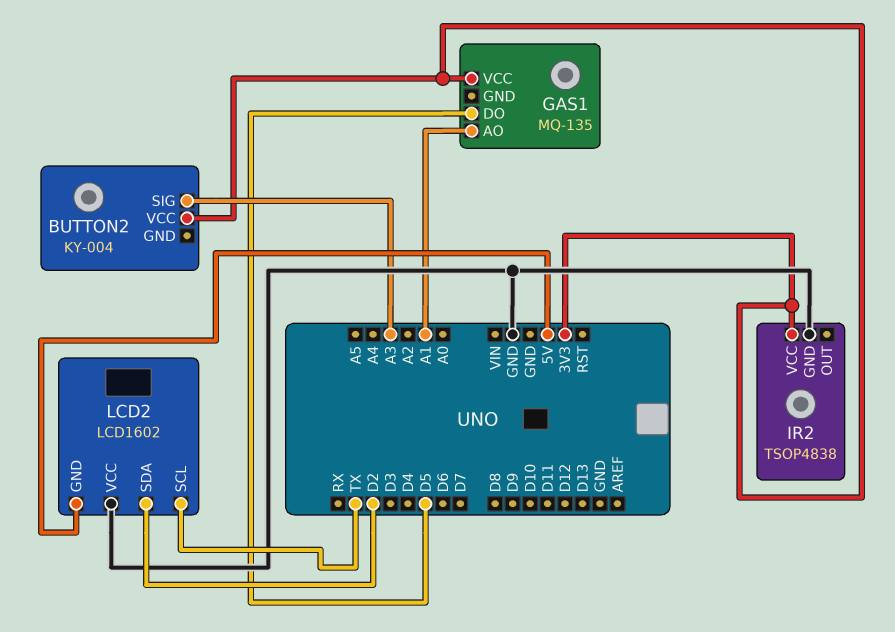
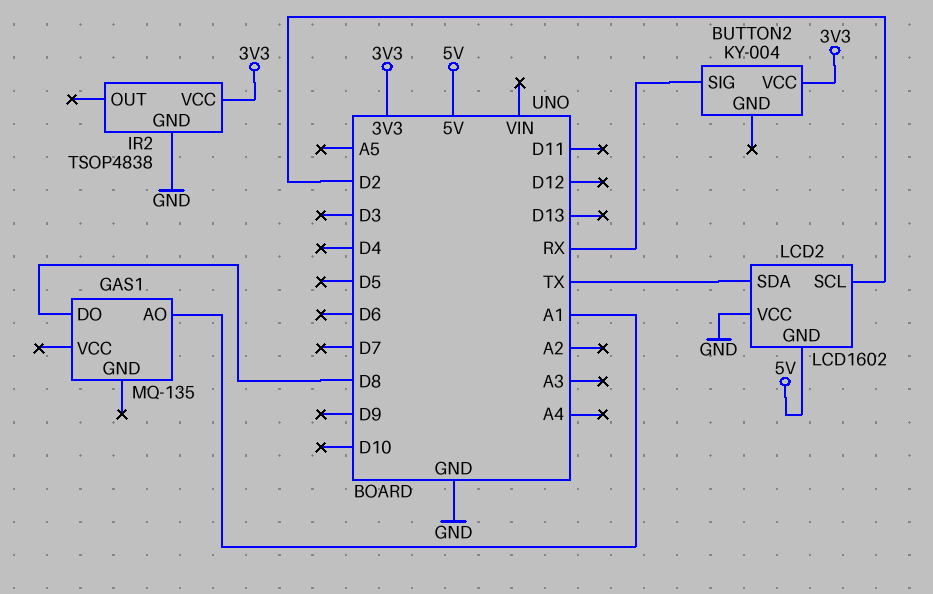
BUTTON2 pin SIG: A3 -> RX
GAS1 pin DO: D5 -> D8
GAS1 pin VCC: 3V3 -> none
LCD2 pin SCL: TX -> D2
LCD2 pin SDA: D2 -> TX

